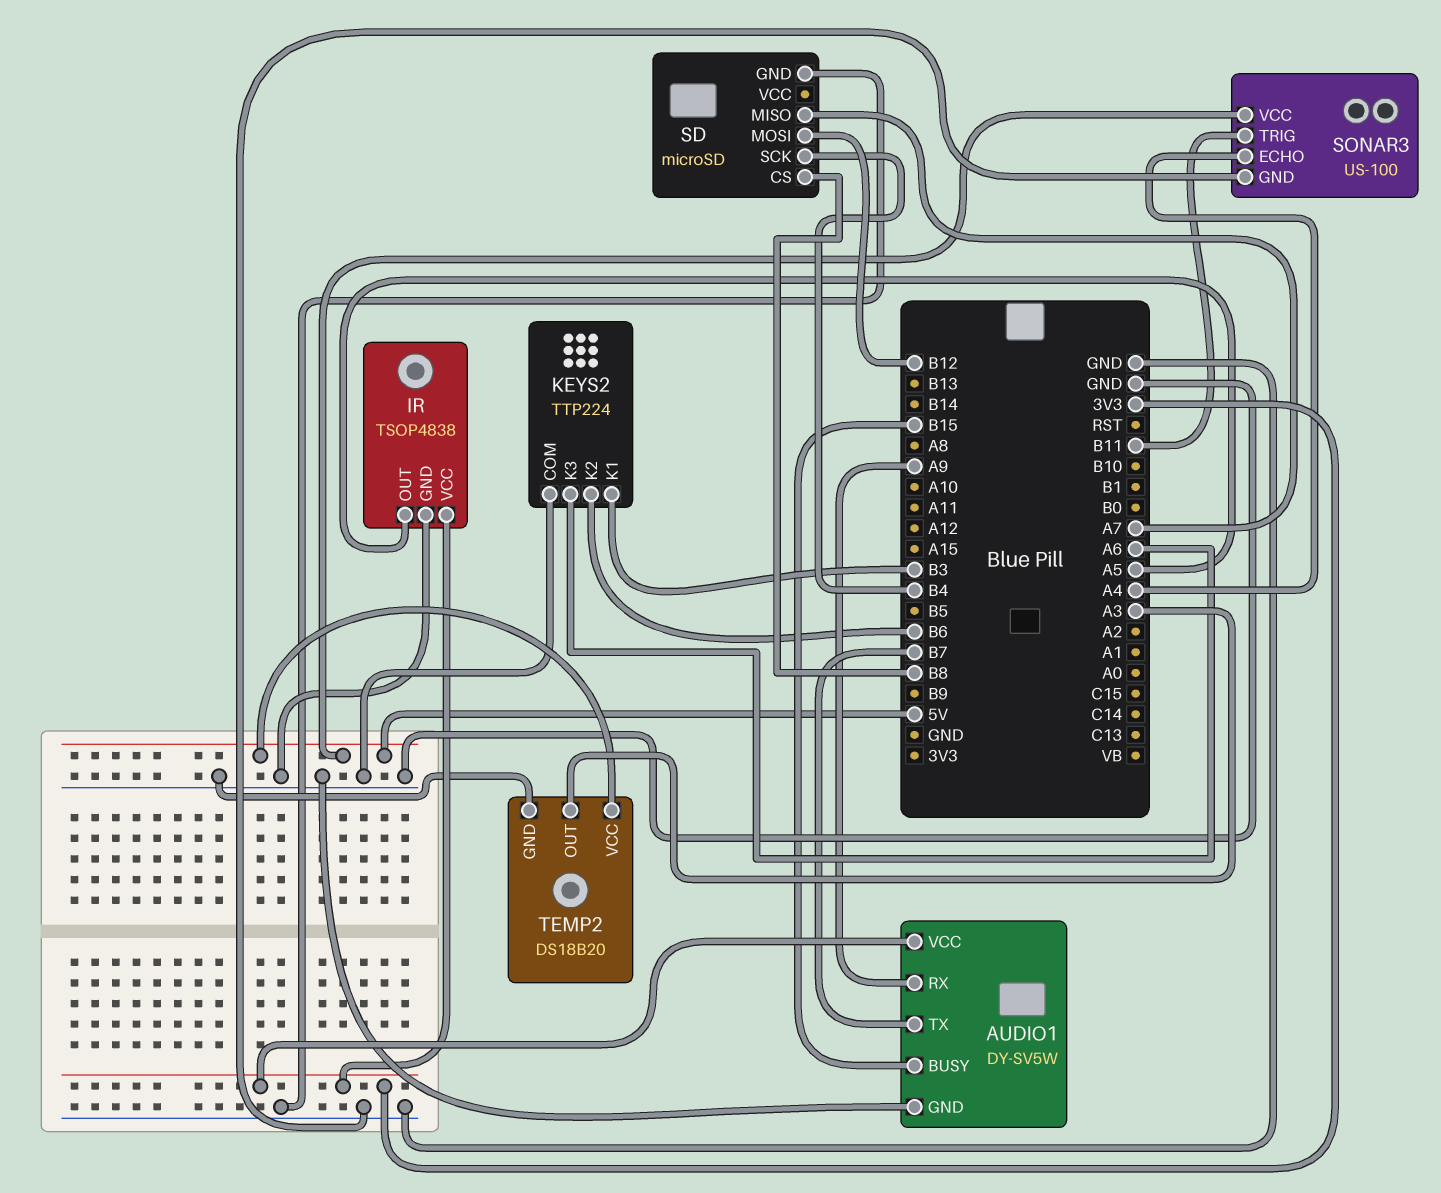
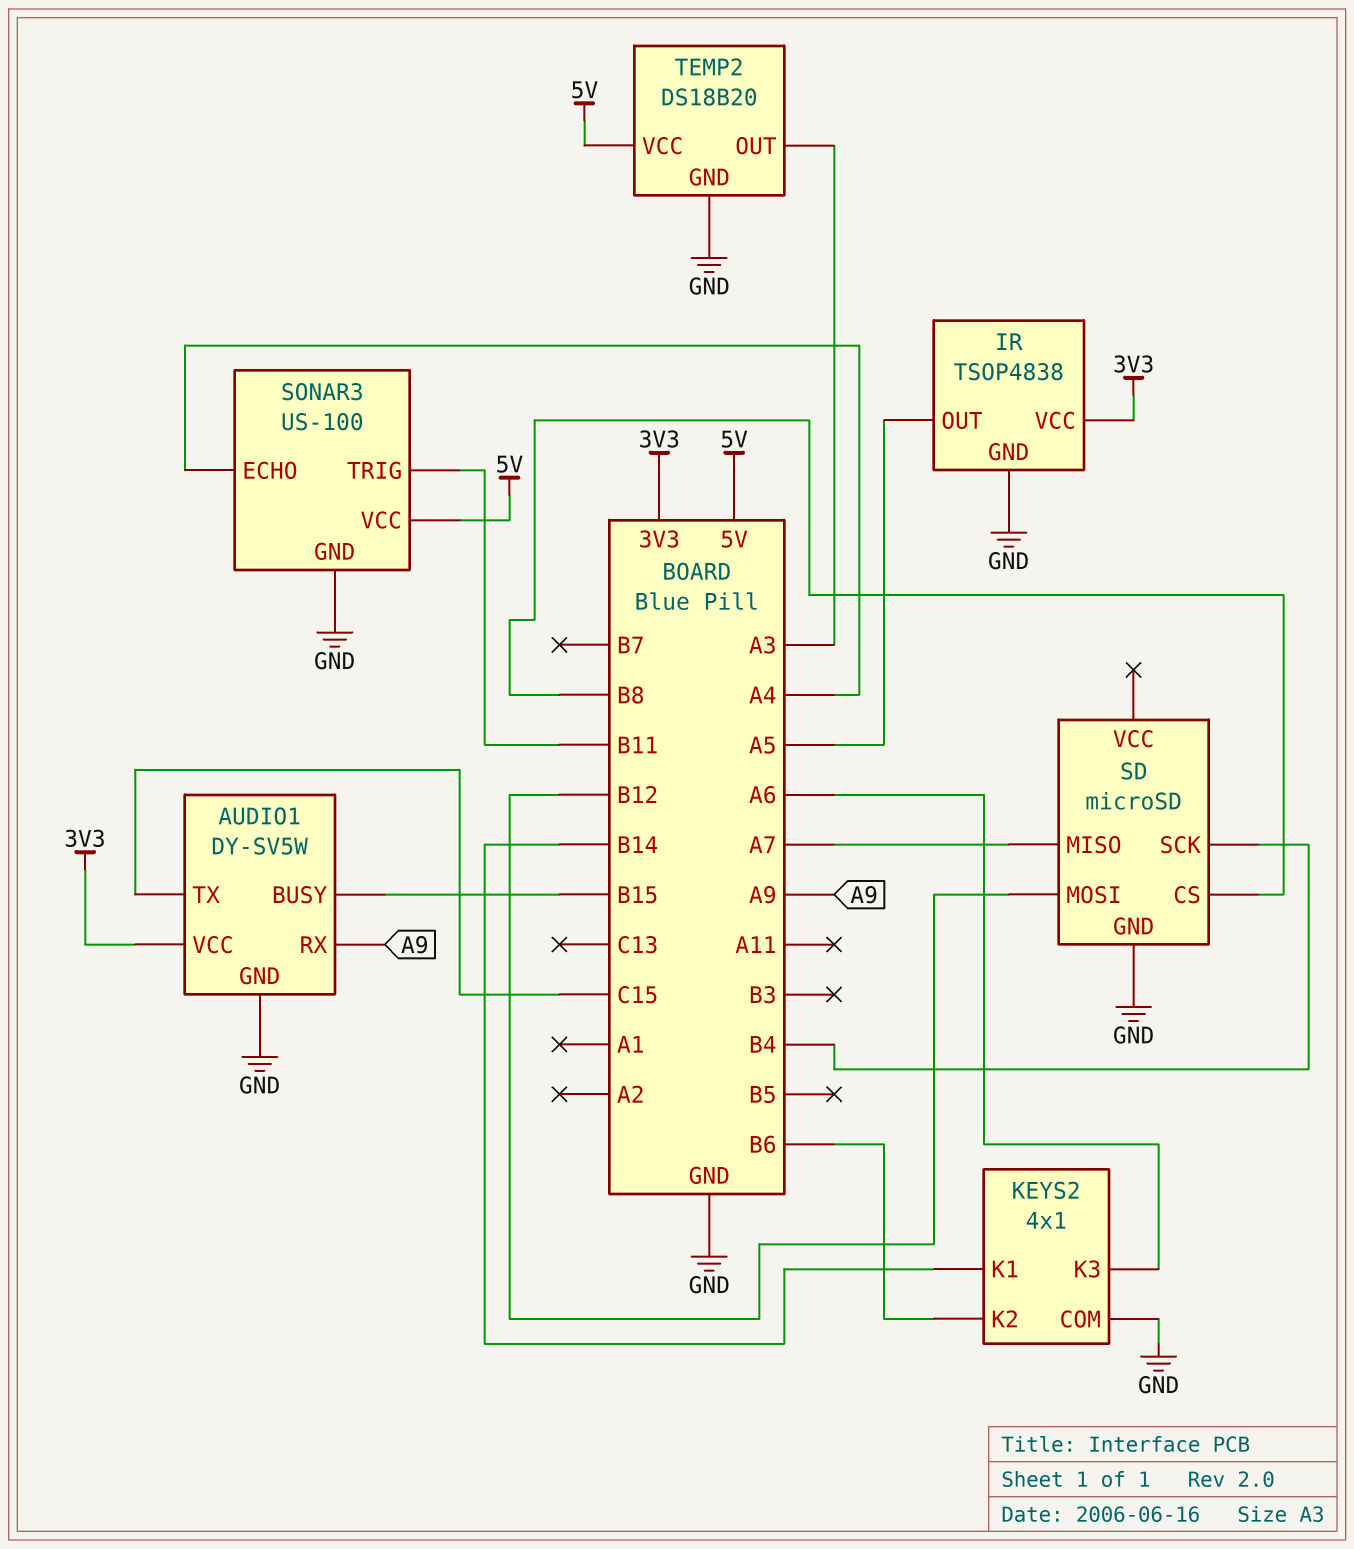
AUDIO1 pin TX: B7 -> C15
KEYS2: TTP224 -> 4x1
KEYS2 pin K1: B3 -> B14

